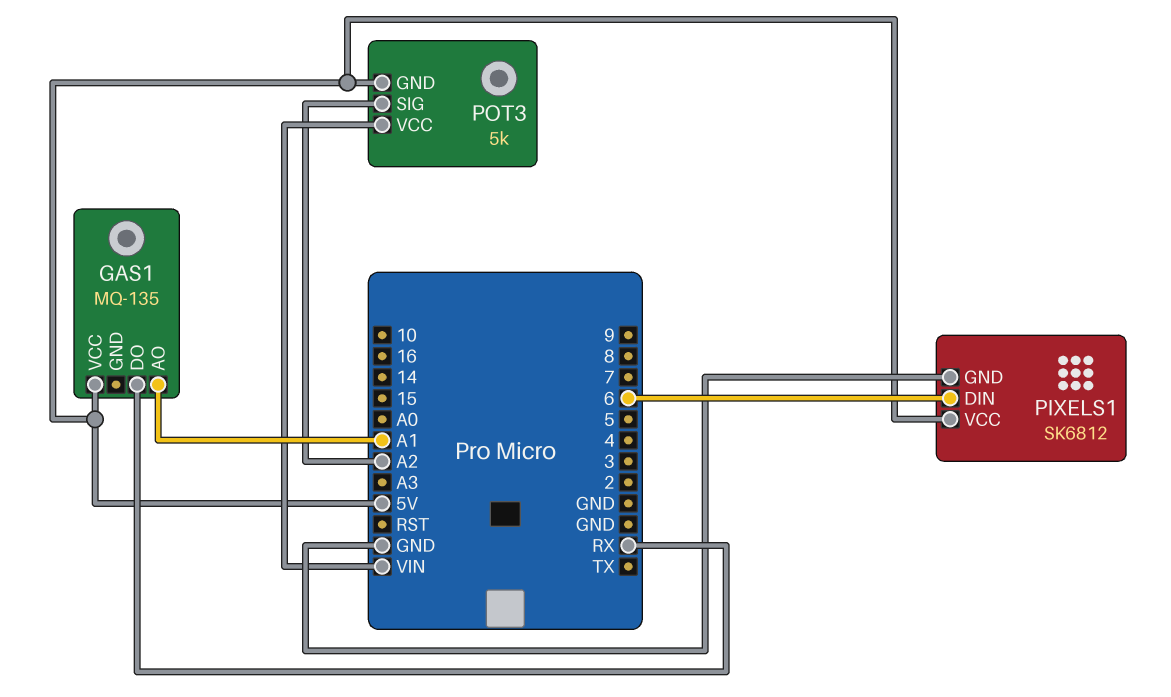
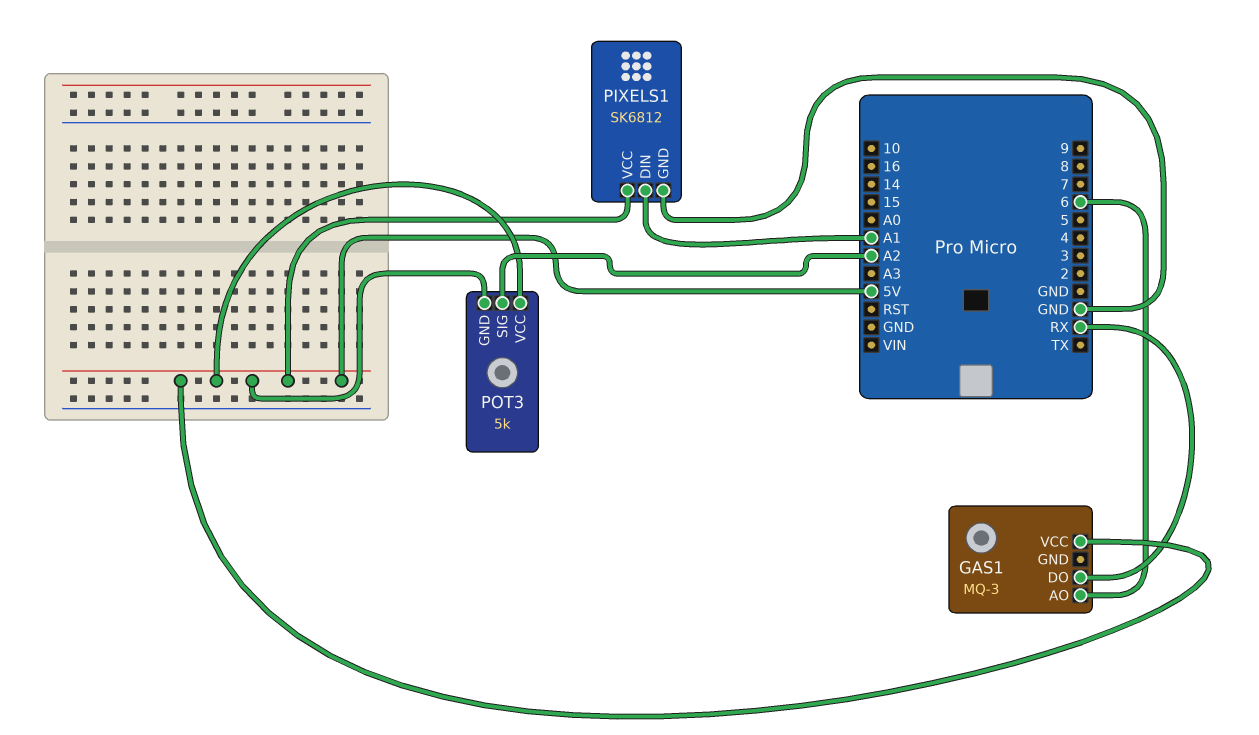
GAS1: MQ-135 -> MQ-3
GAS1 pin AO: A1 -> 6
PIXELS1 pin DIN: 6 -> A1
POT3 pin VCC: VIN -> 5V

